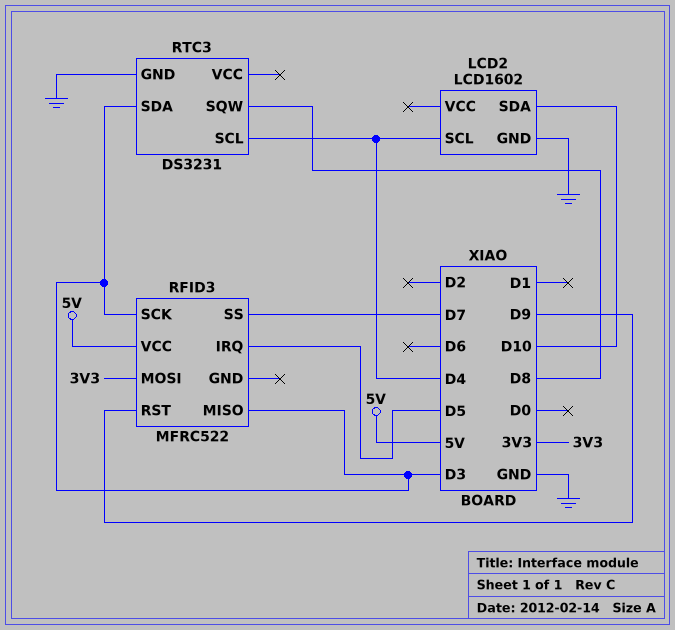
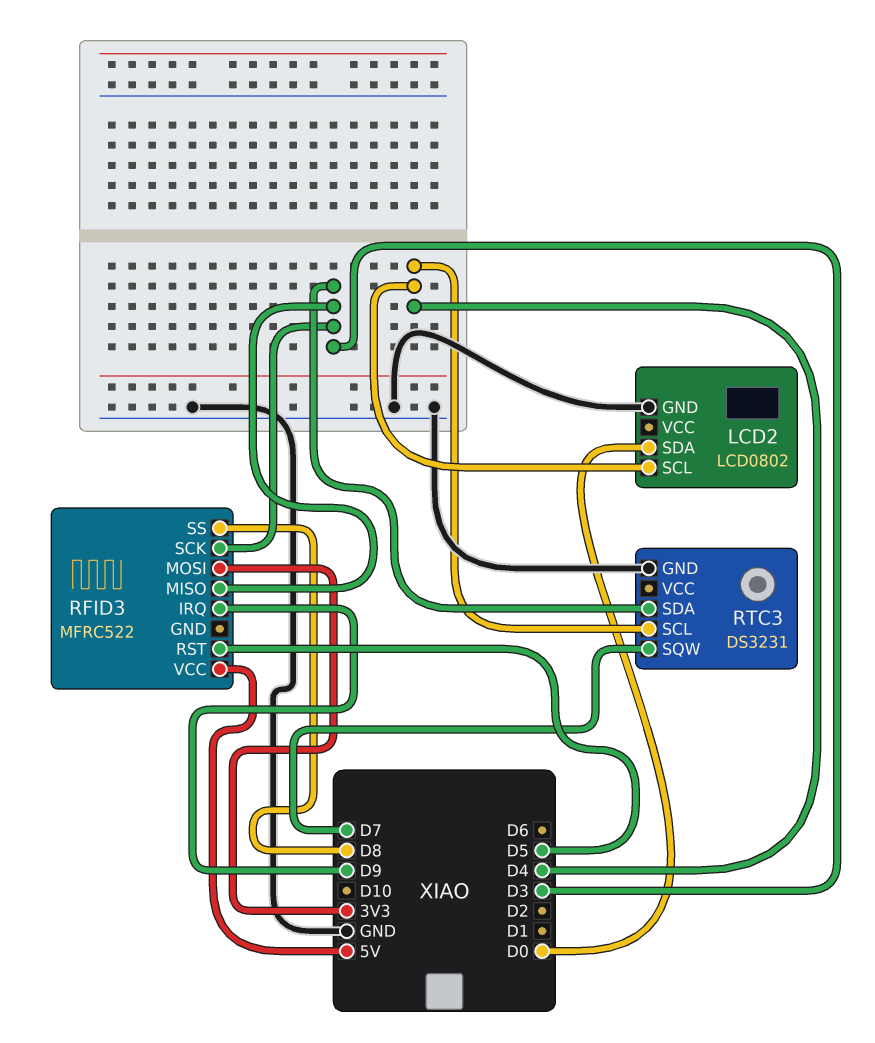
LCD2: LCD1602 -> LCD0802
LCD2 pin SDA: D10 -> D0
RFID3 pin IRQ: D5 -> D9
RFID3 pin RST: D9 -> D5
RFID3 pin SS: D7 -> D8
RTC3 pin SQW: D8 -> D7

